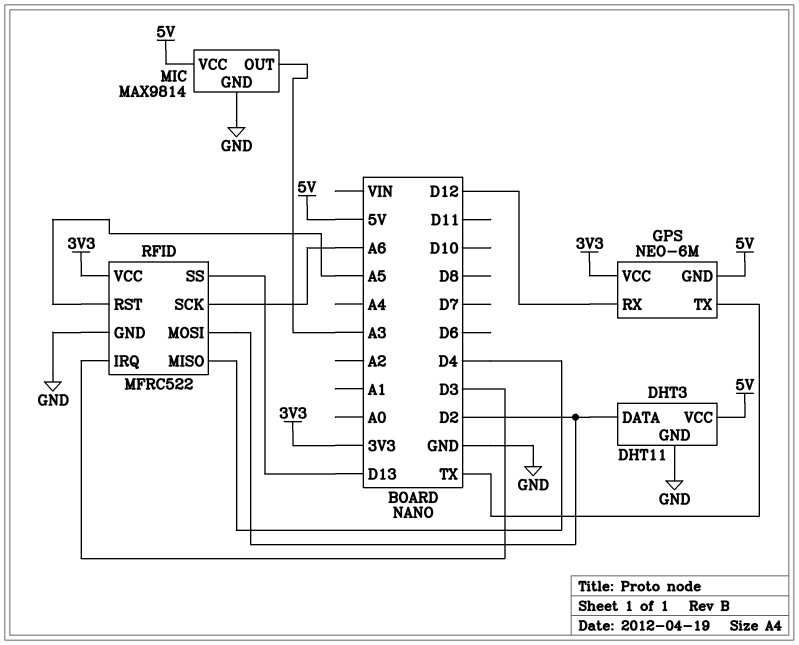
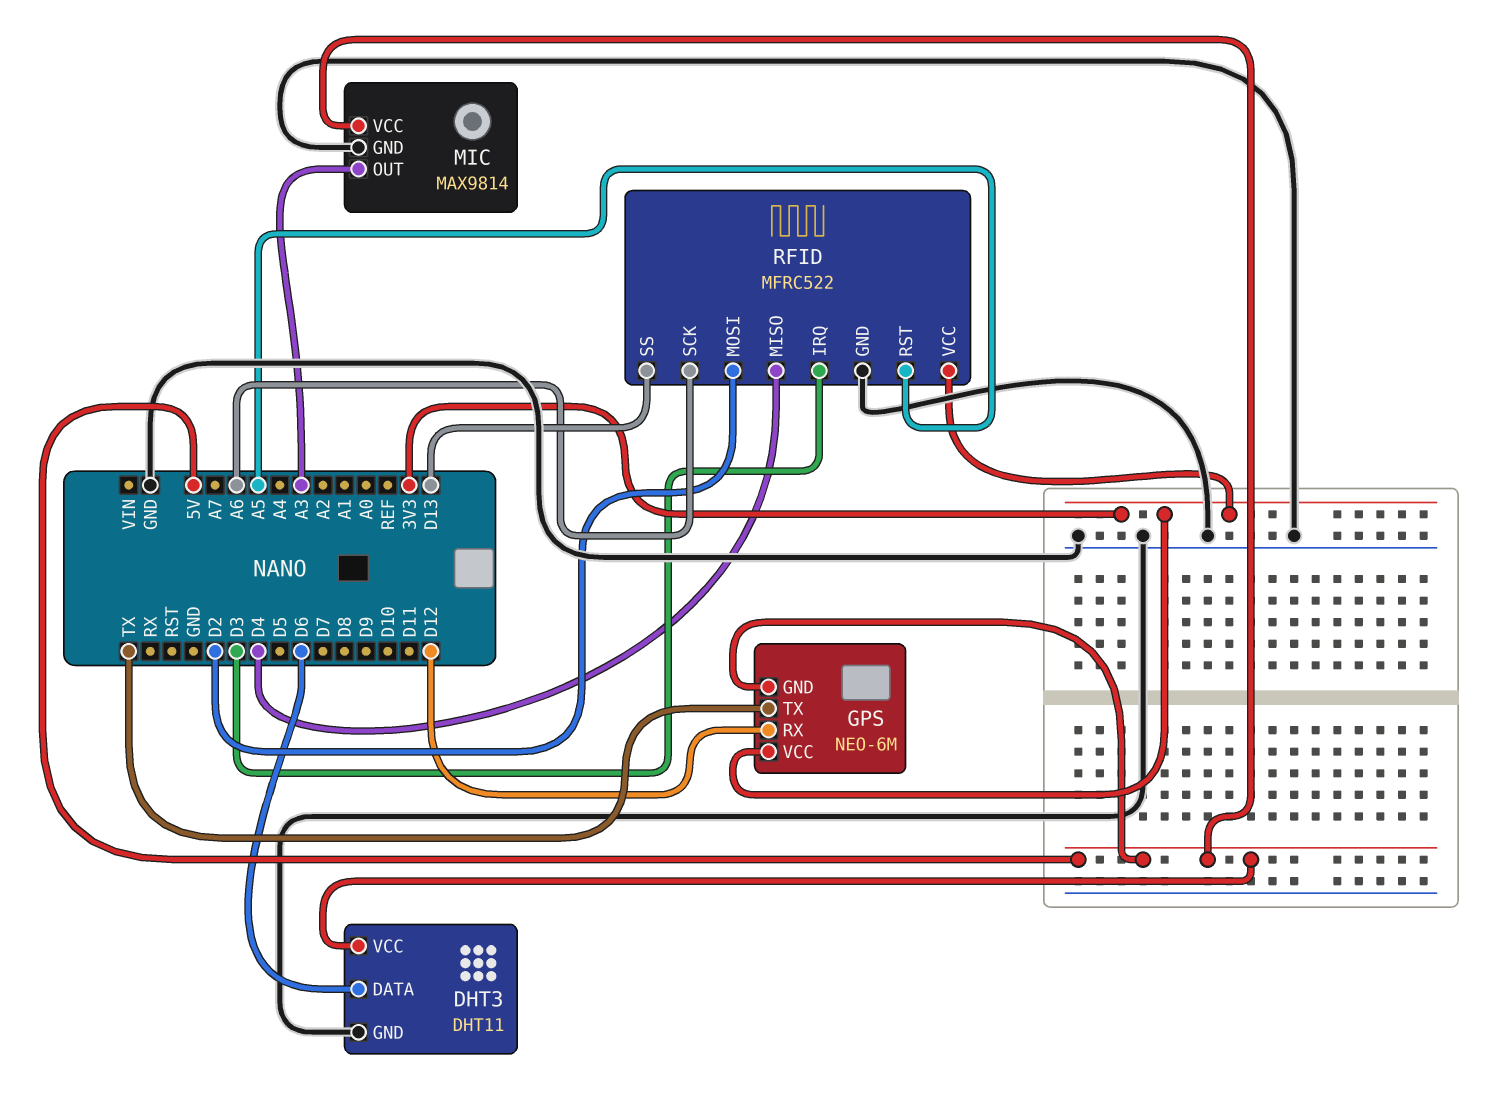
DHT3 pin DATA: D2 -> D6

